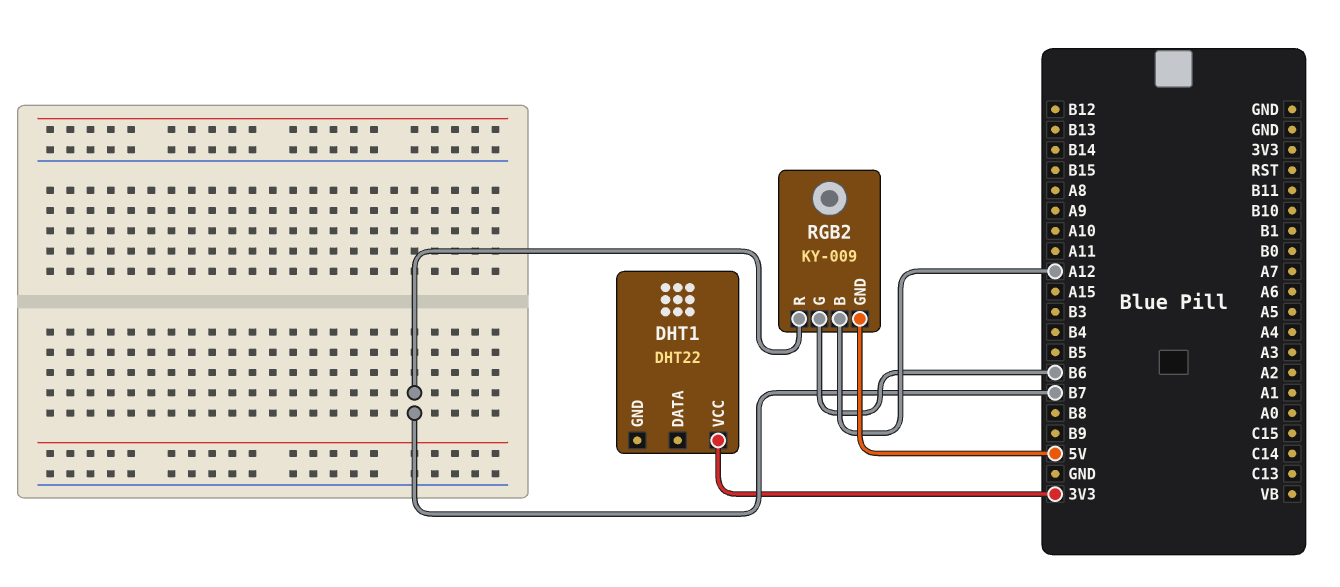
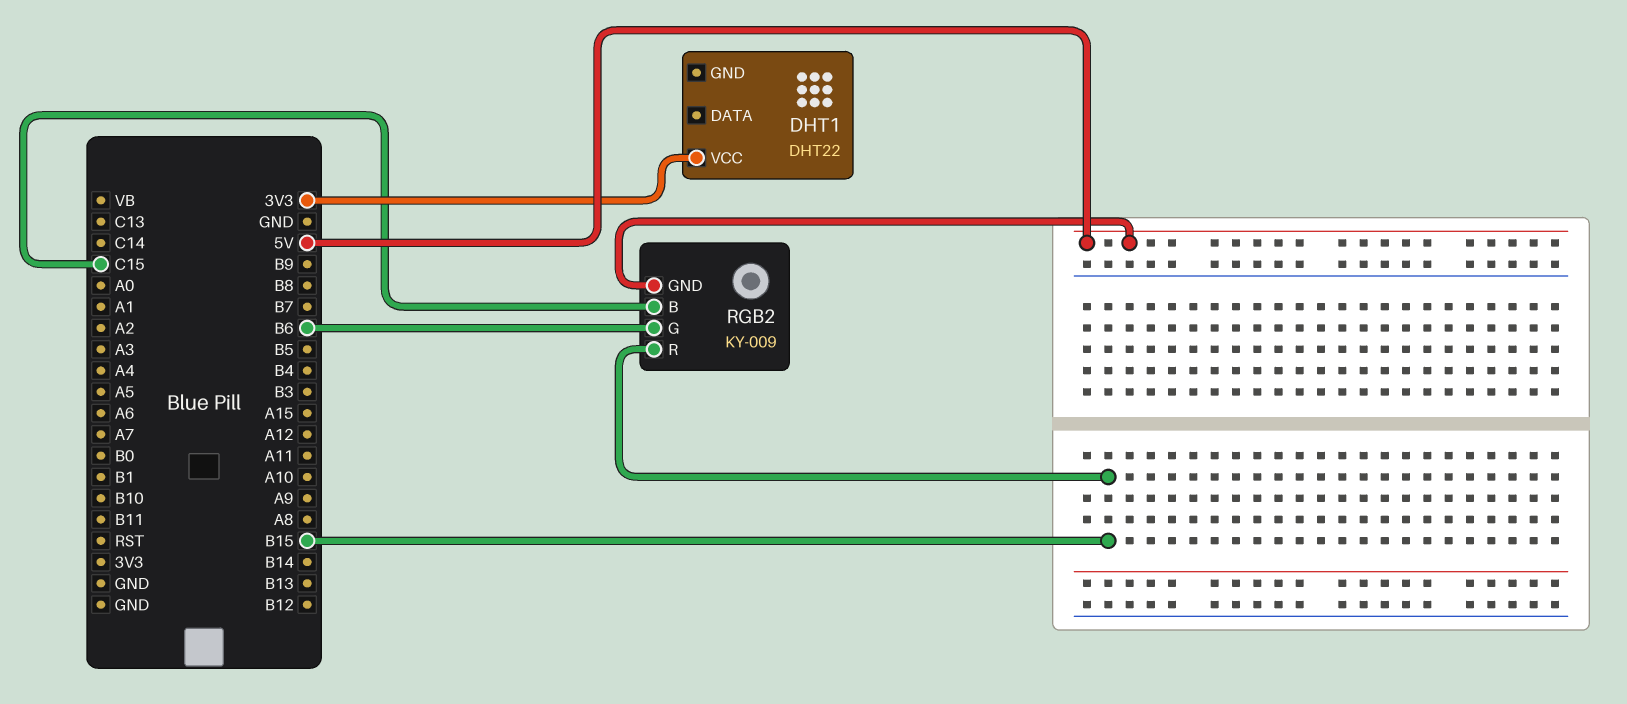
RGB2 pin B: A12 -> C15
RGB2 pin R: B7 -> B15

